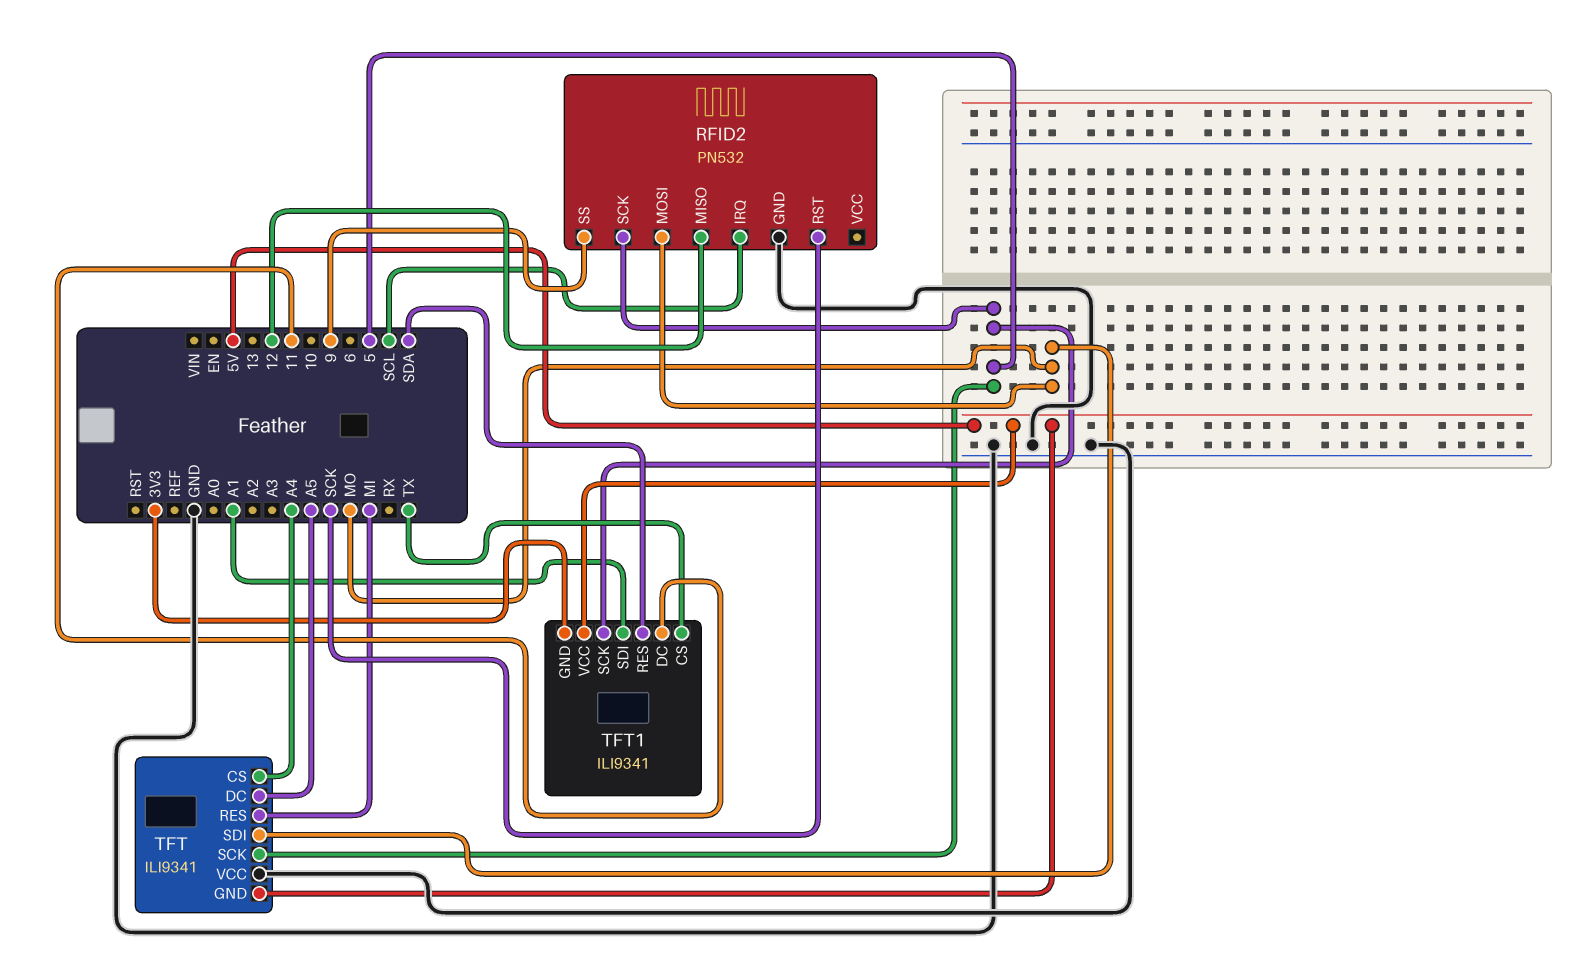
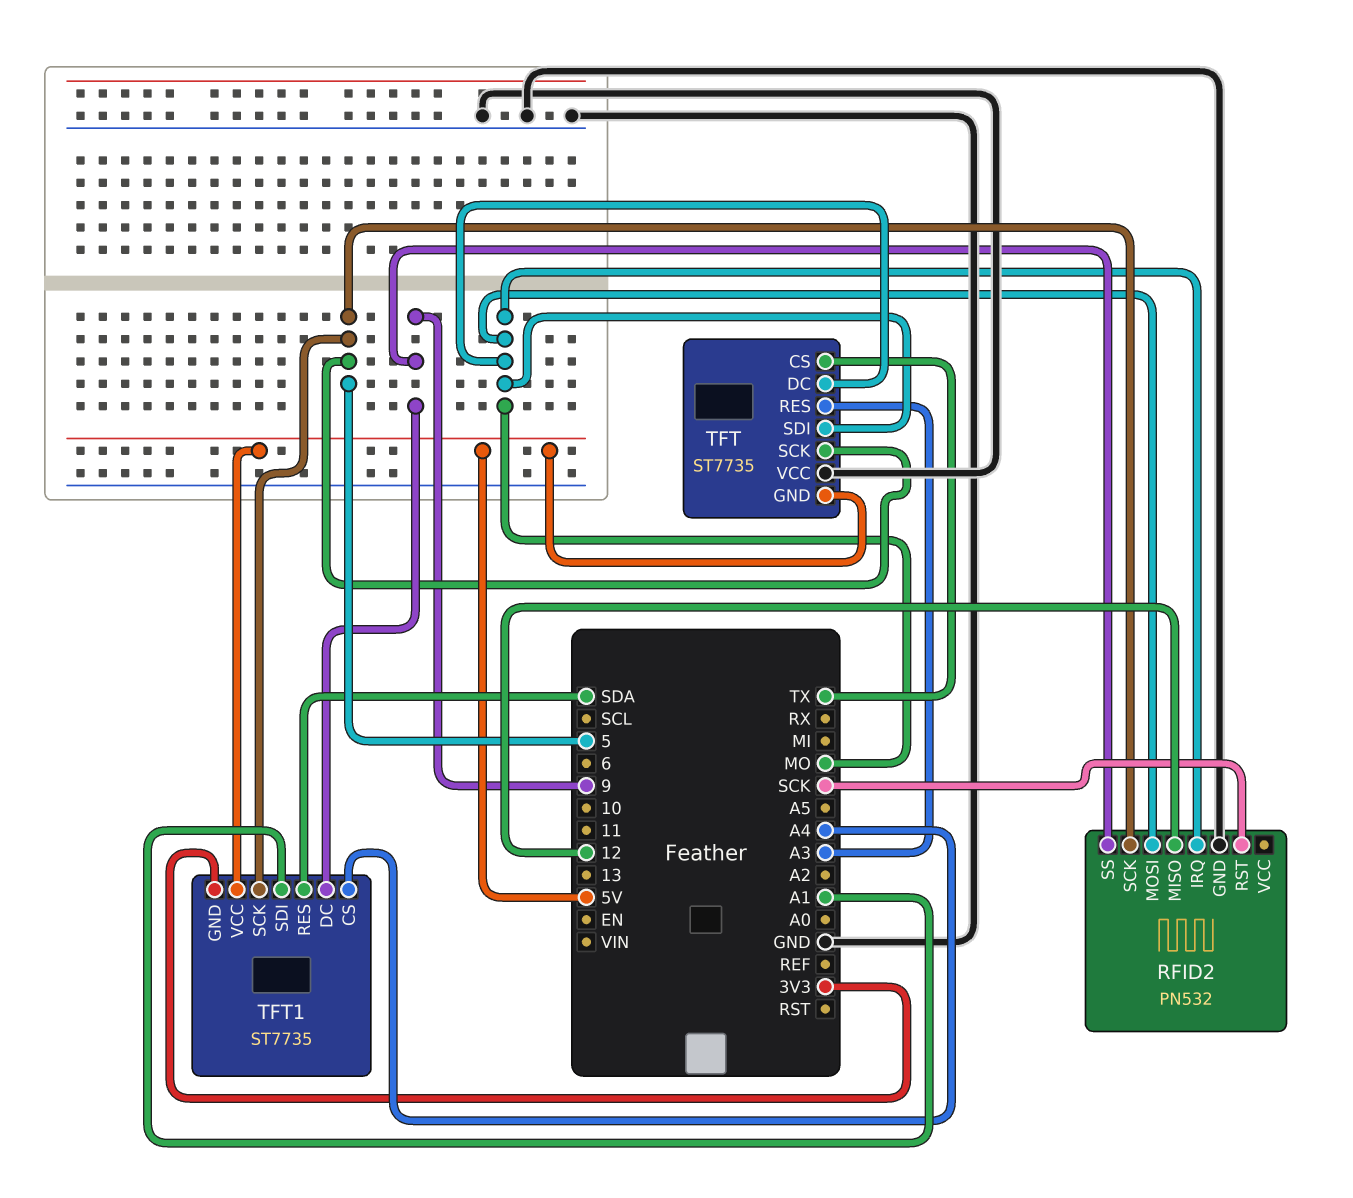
RFID2 pin IRQ: SCL -> MO
TFT: ILI9341 -> ST7735
TFT pin CS: A4 -> TX
TFT pin DC: A5 -> MO
TFT pin RES: MI -> A3
TFT1: ILI9341 -> ST7735
TFT1 pin CS: TX -> A4
TFT1 pin DC: 11 -> 9

